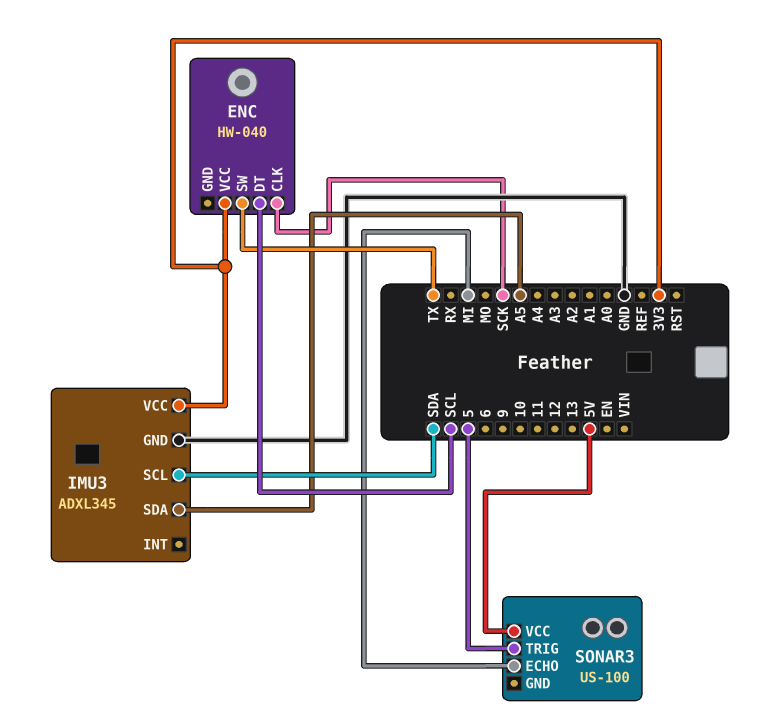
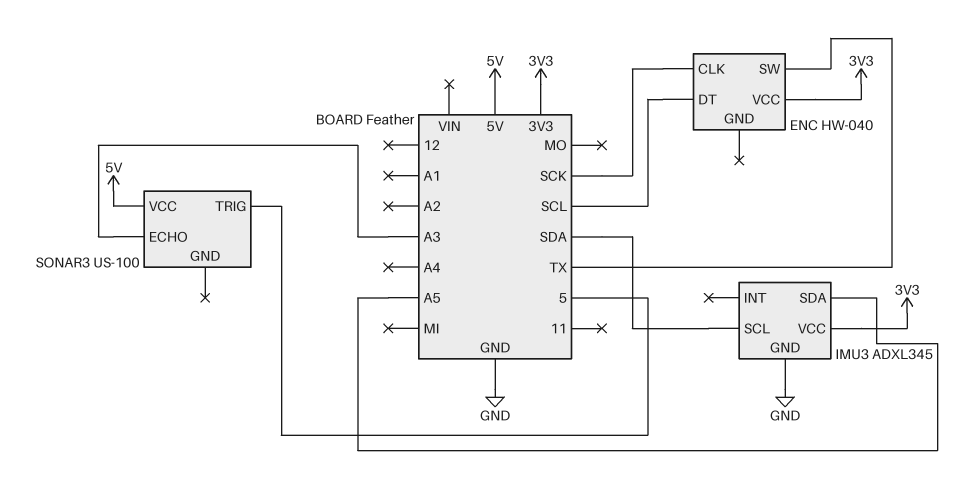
SONAR3 pin ECHO: MI -> A3

